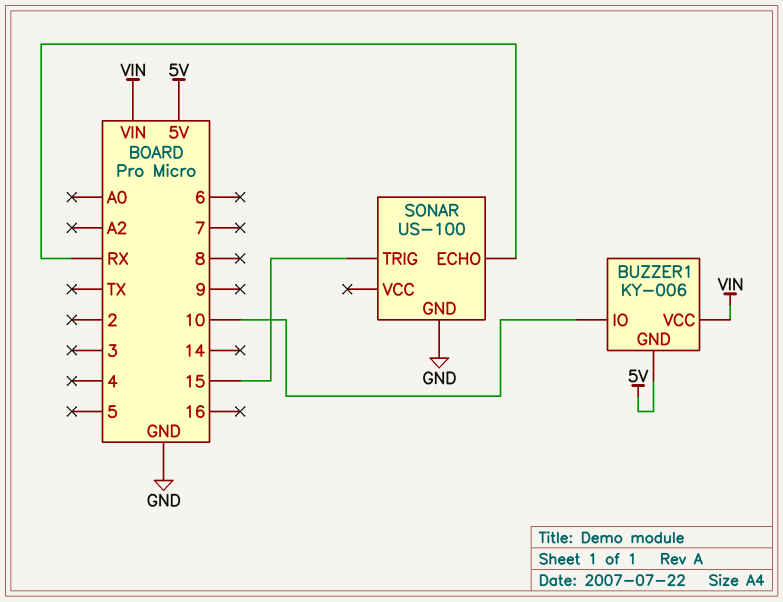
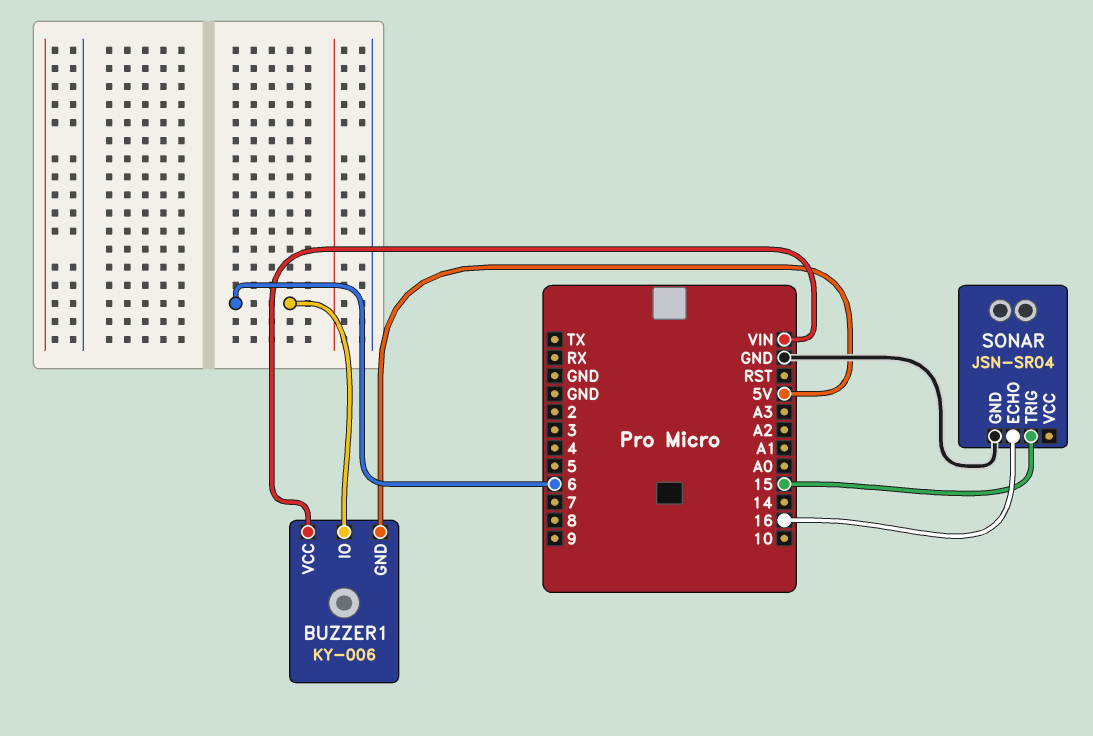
BUZZER1 pin IO: 10 -> 6
SONAR: US-100 -> JSN-SR04
SONAR pin ECHO: RX -> 16

